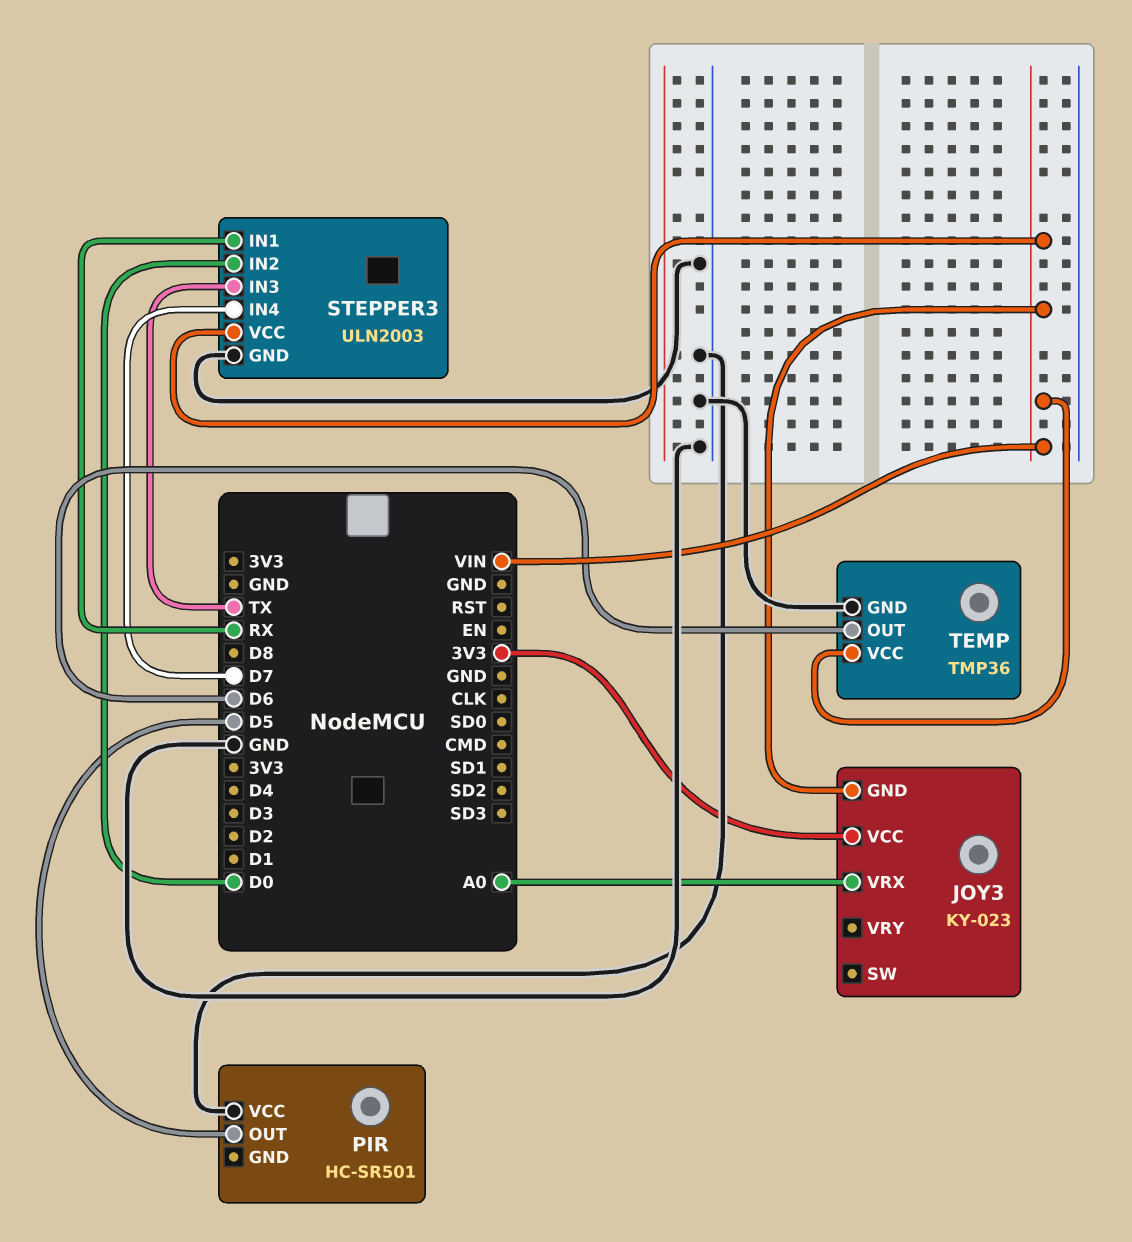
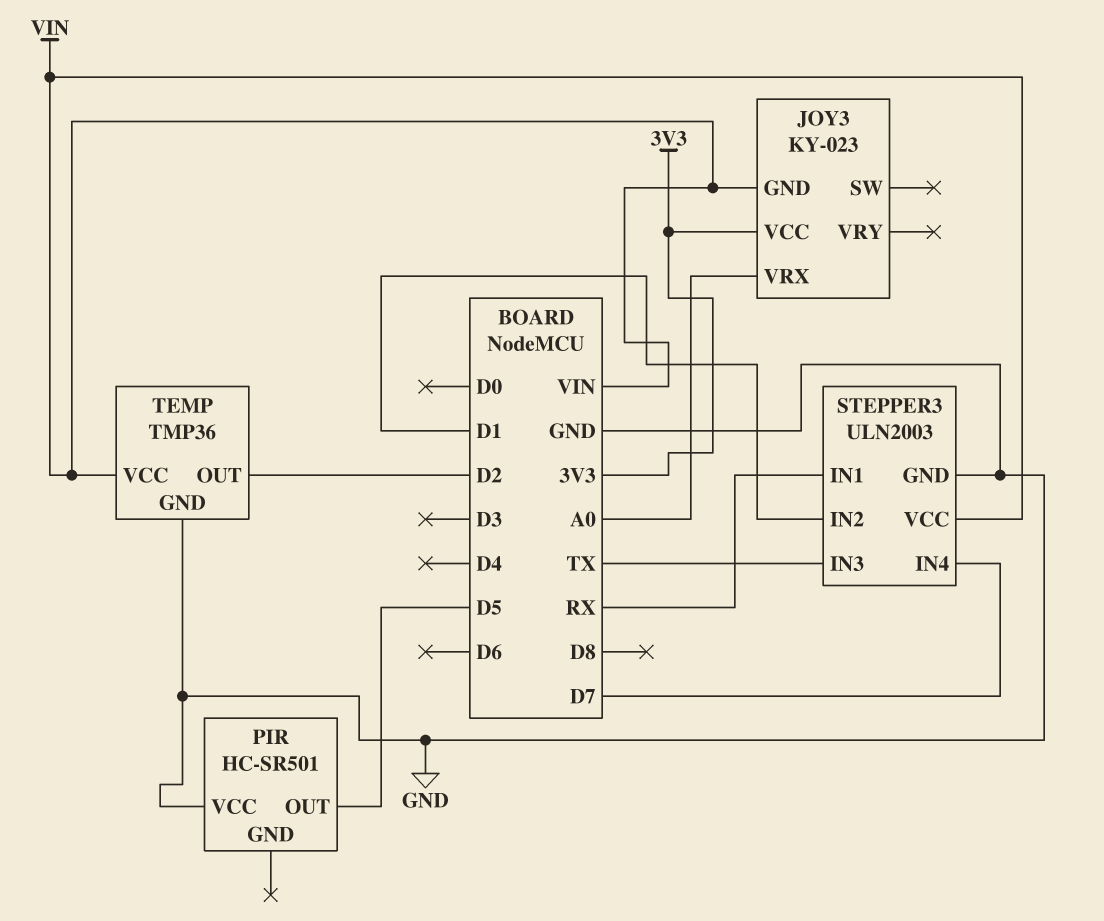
STEPPER3 pin IN2: D0 -> D1
TEMP pin OUT: D6 -> D2

